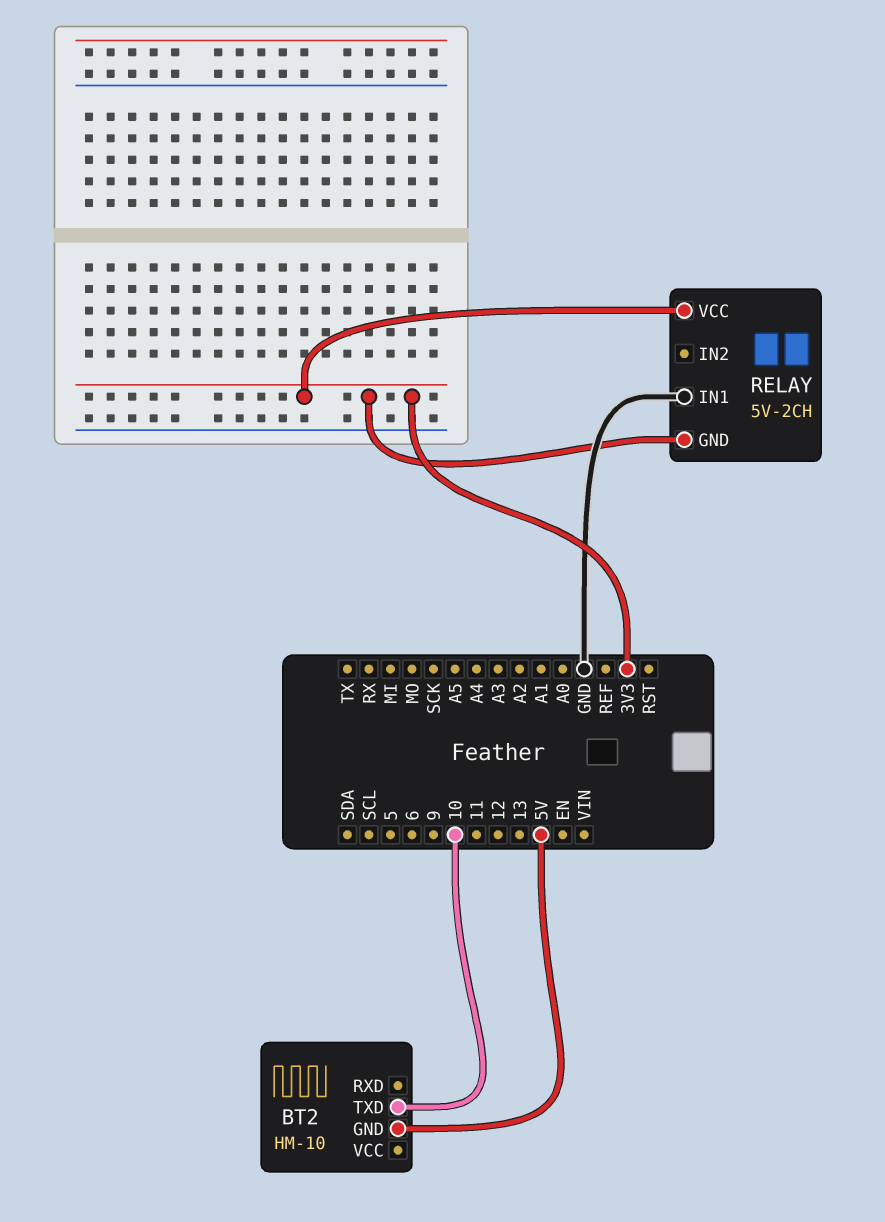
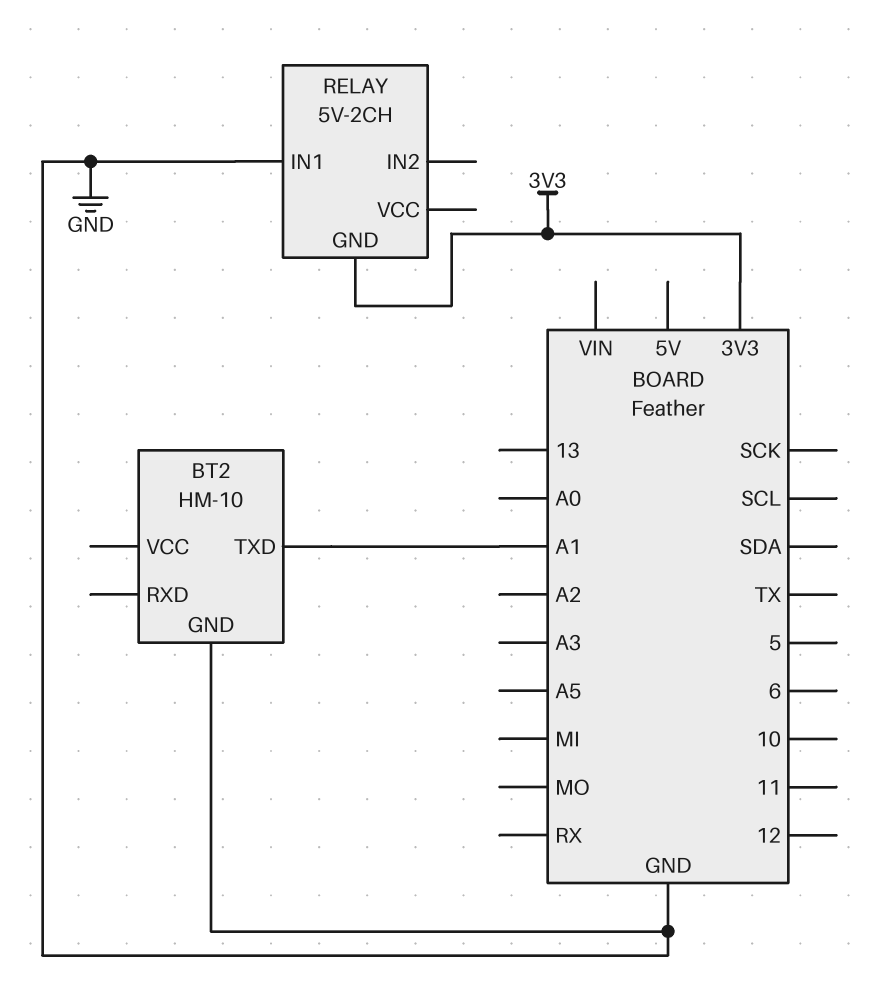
BT2 pin GND: 5V -> GND
BT2 pin TXD: 10 -> A1
RELAY pin VCC: 3V3 -> none

